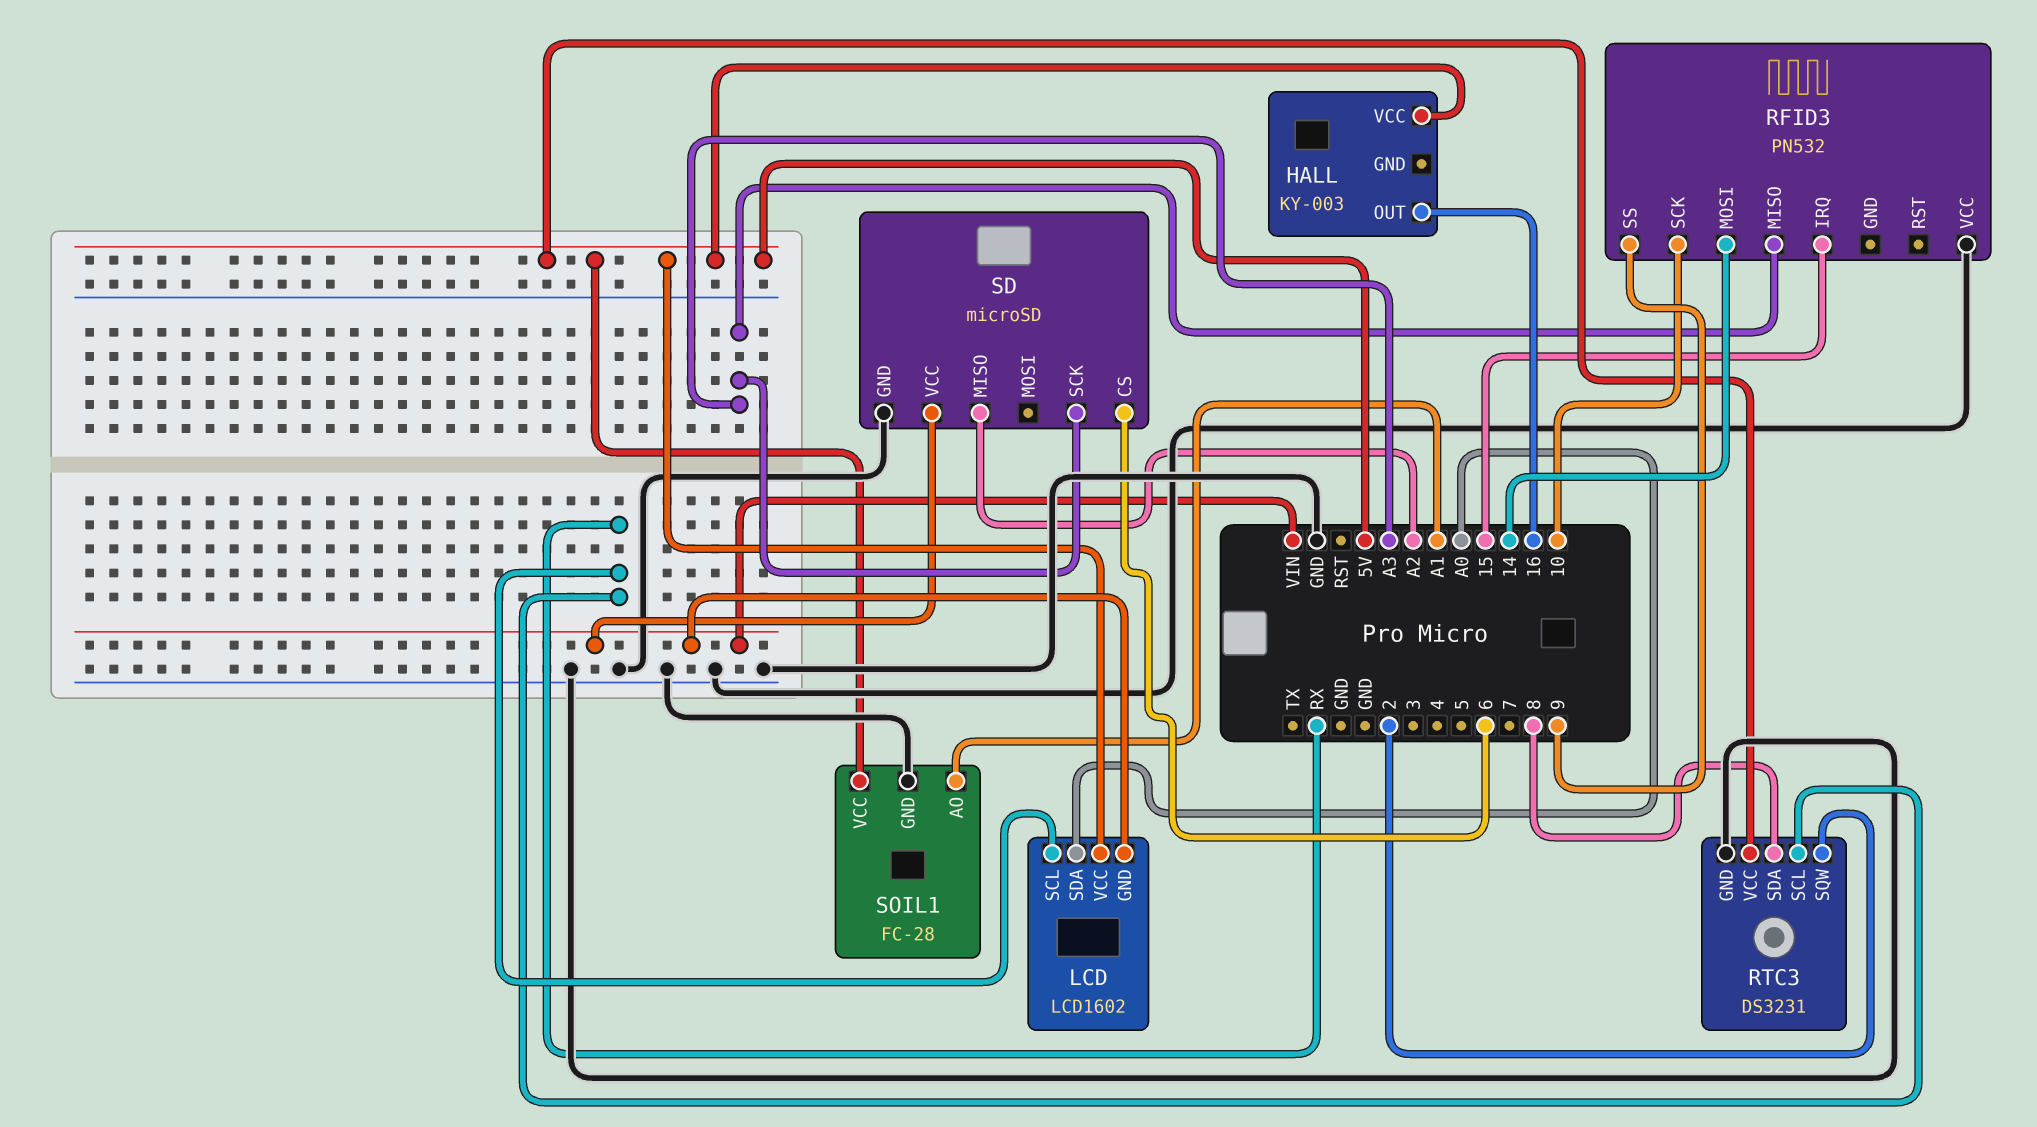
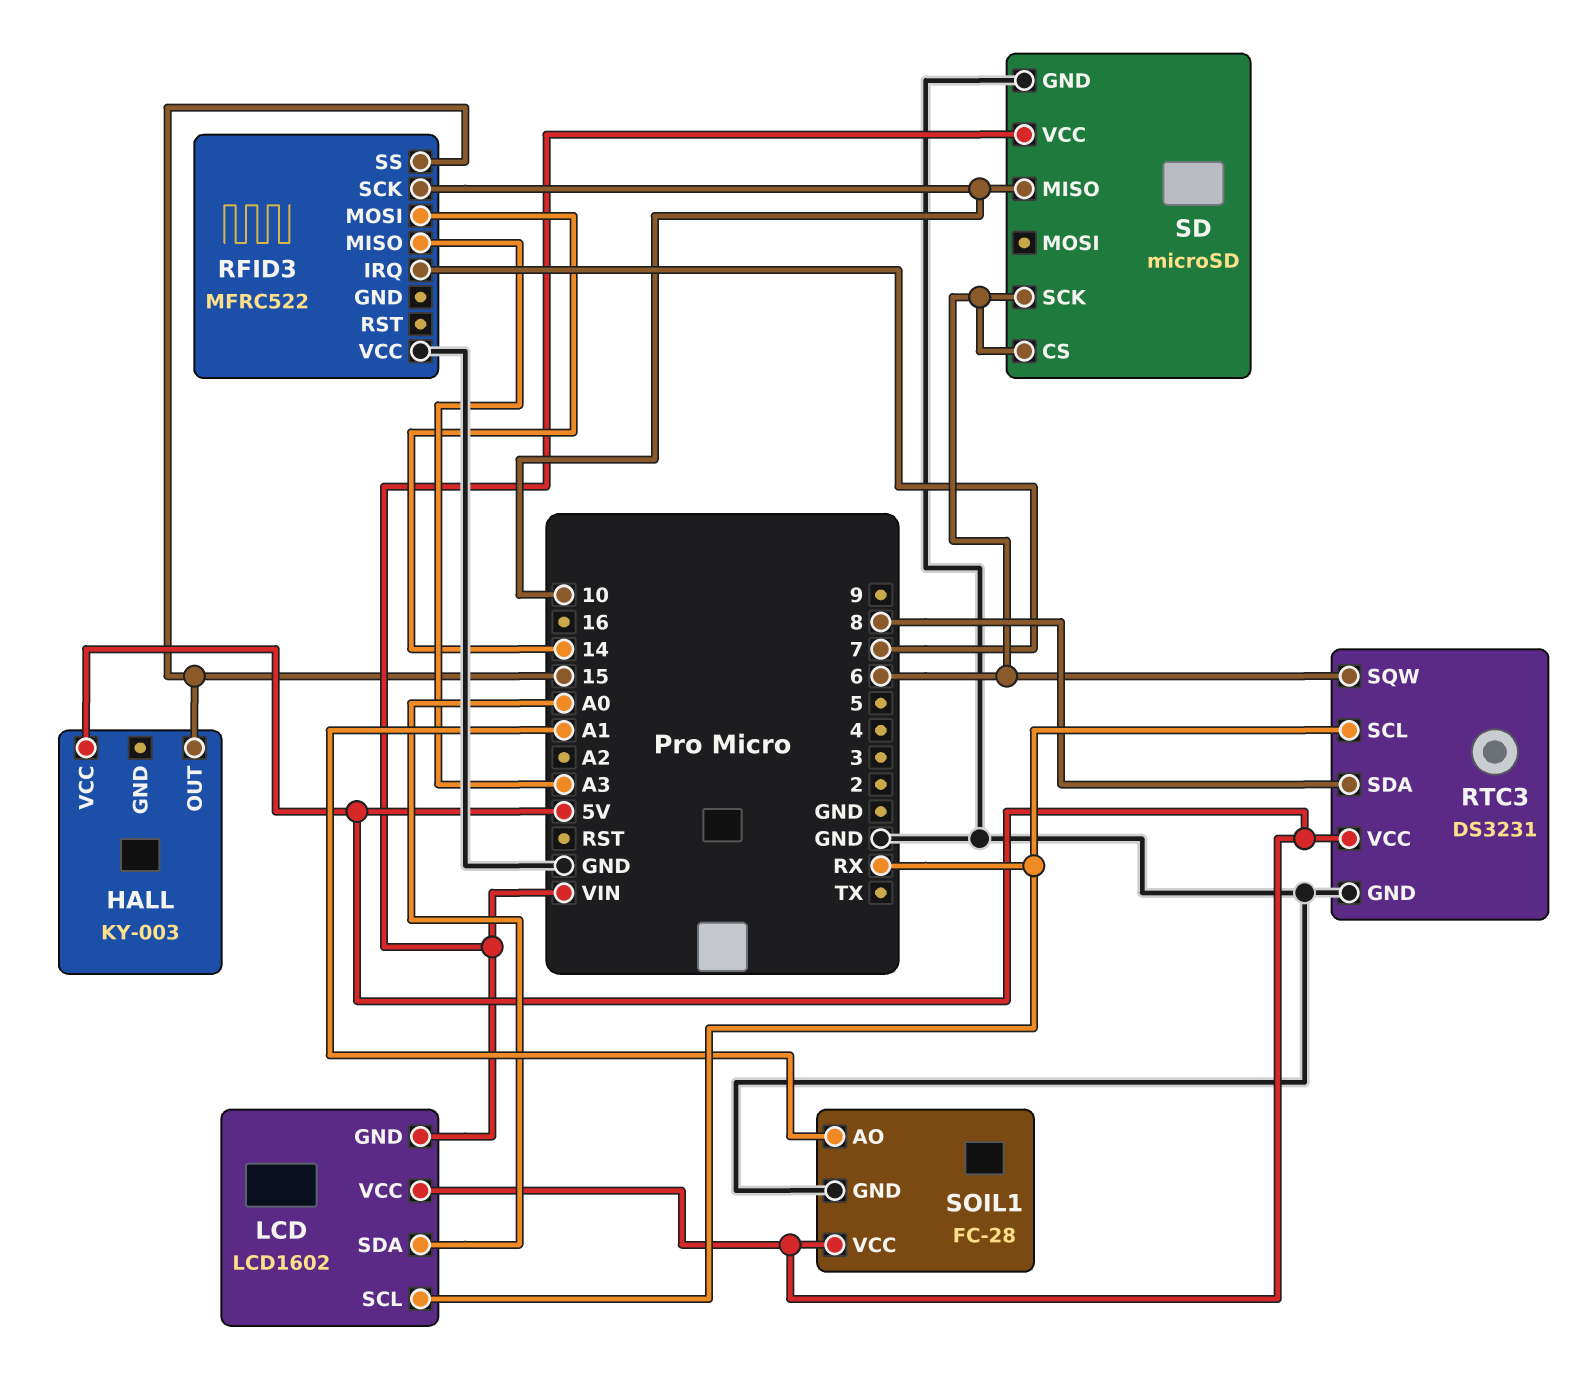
HALL pin OUT: 16 -> 15
RFID3: PN532 -> MFRC522
RFID3 pin IRQ: 15 -> 7
RFID3 pin SS: 9 -> 15
RTC3 pin SQW: 2 -> 6
SD pin MISO: A2 -> 10
SD pin SCK: A3 -> 6

